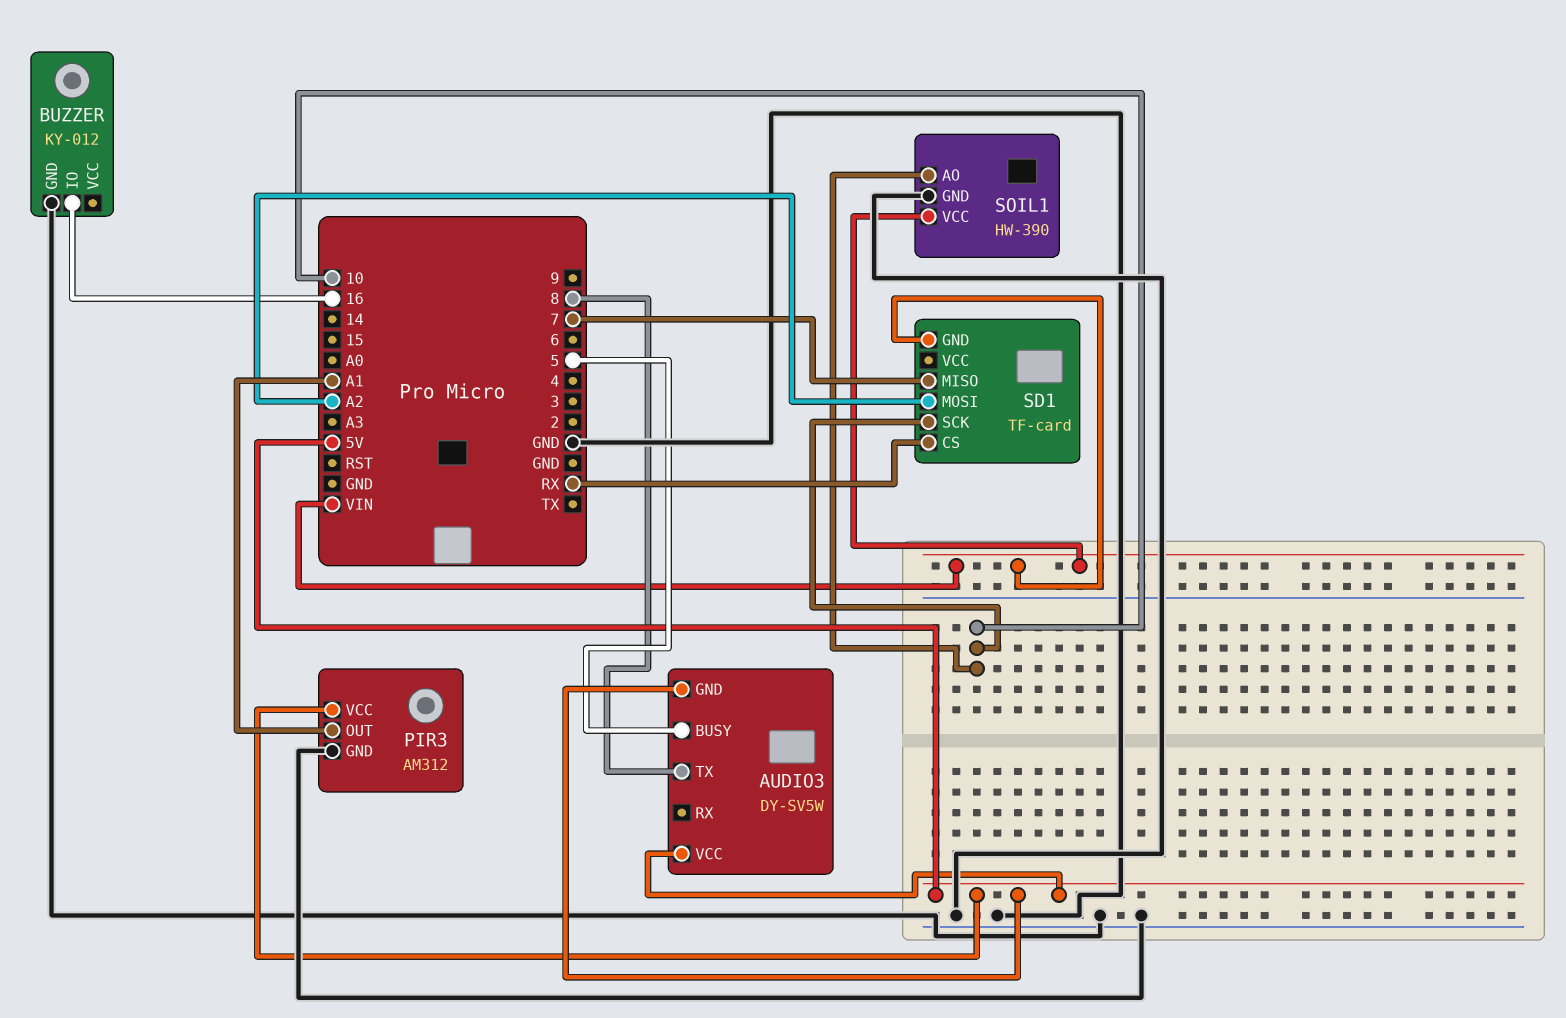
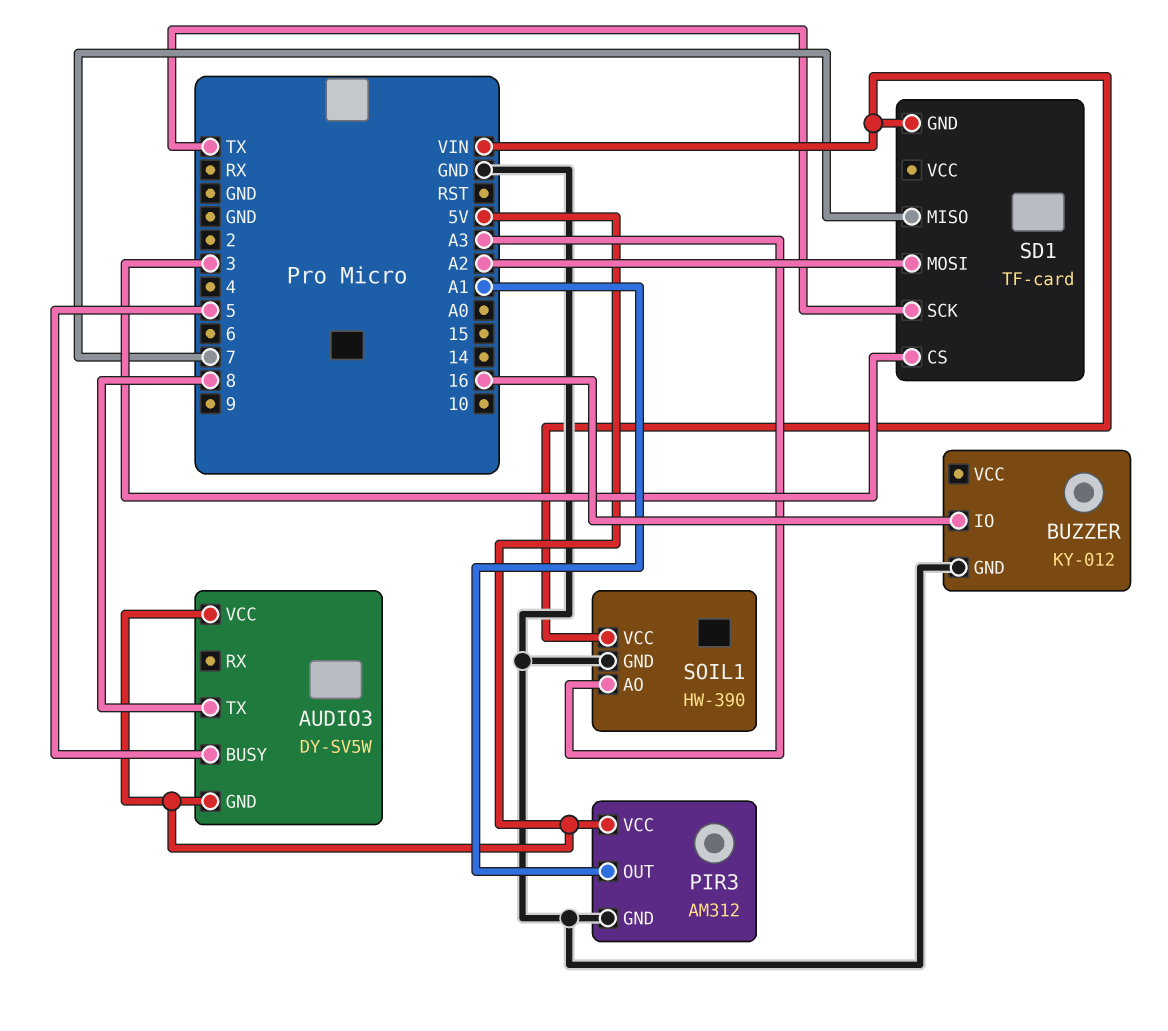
SD1 pin CS: RX -> 3
SD1 pin SCK: 10 -> TX
SOIL1 pin AO: 10 -> A3

